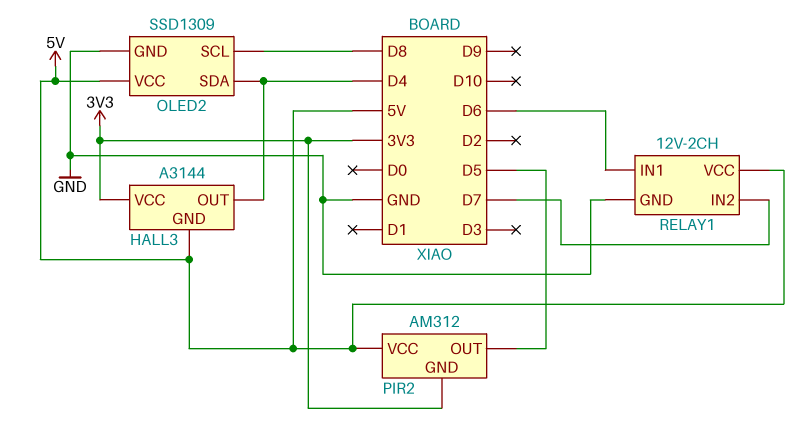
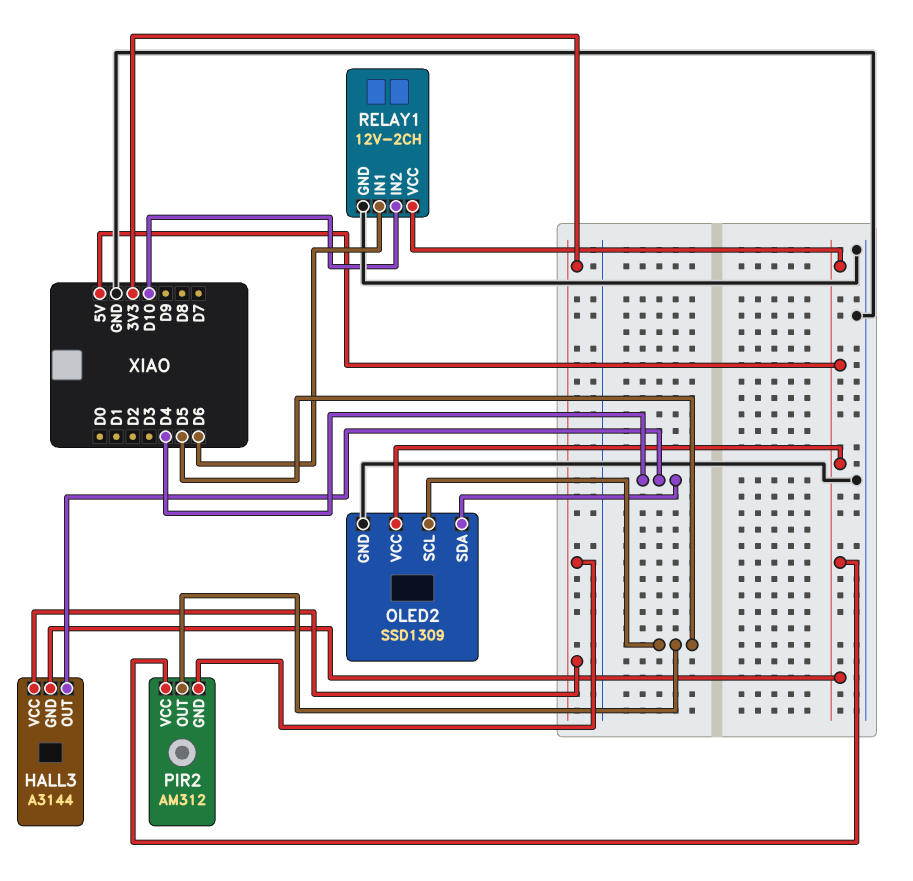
OLED2 pin SCL: D8 -> D5
RELAY1 pin IN2: D7 -> D10

